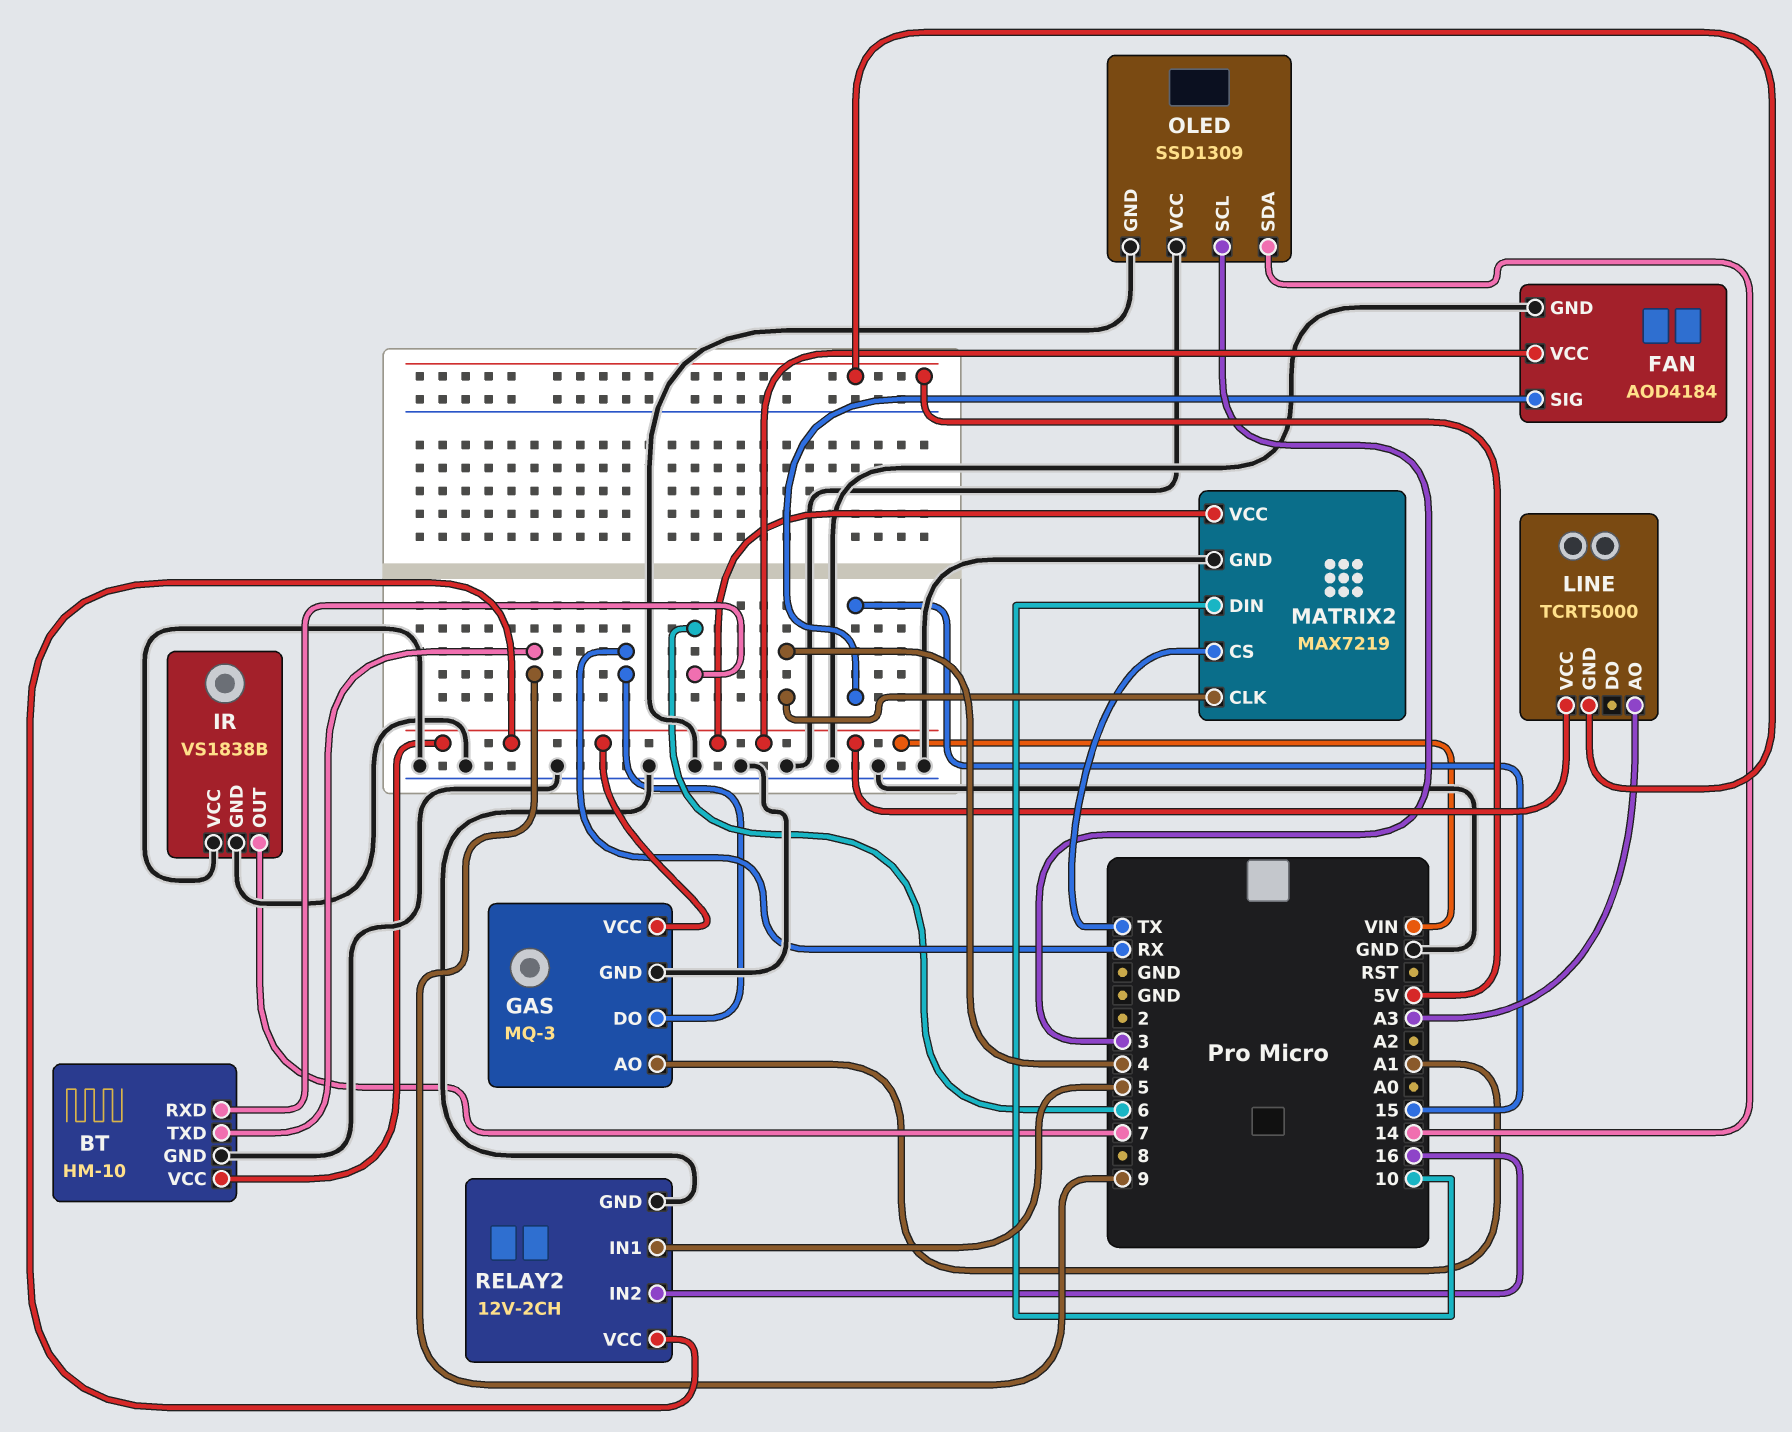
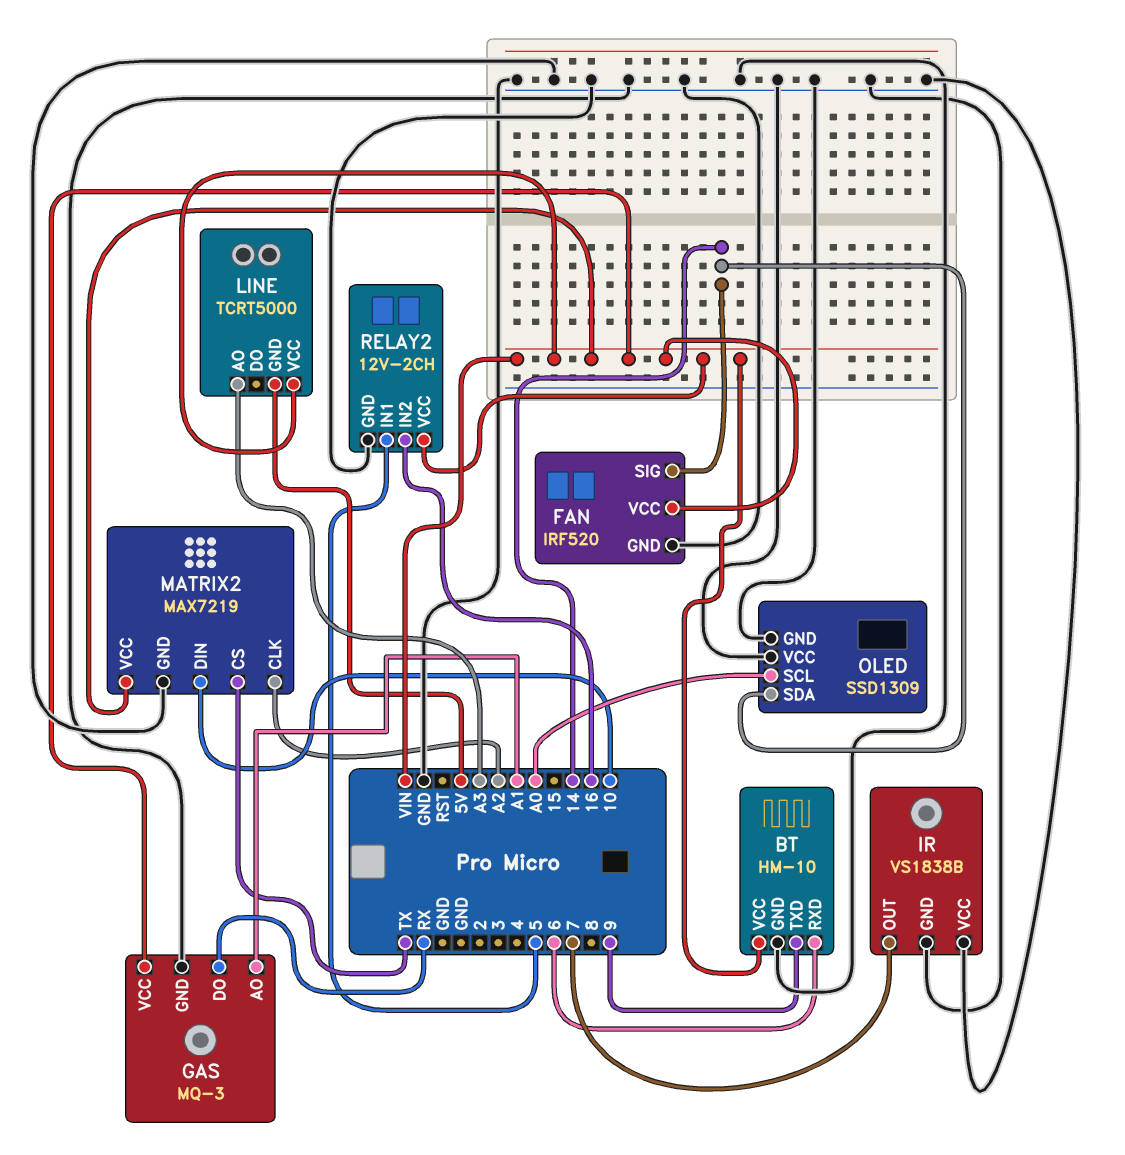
FAN: AOD4184 -> IRF520
FAN pin SIG: 15 -> 14
MATRIX2 pin CLK: 4 -> A2
OLED pin SCL: 3 -> A0

